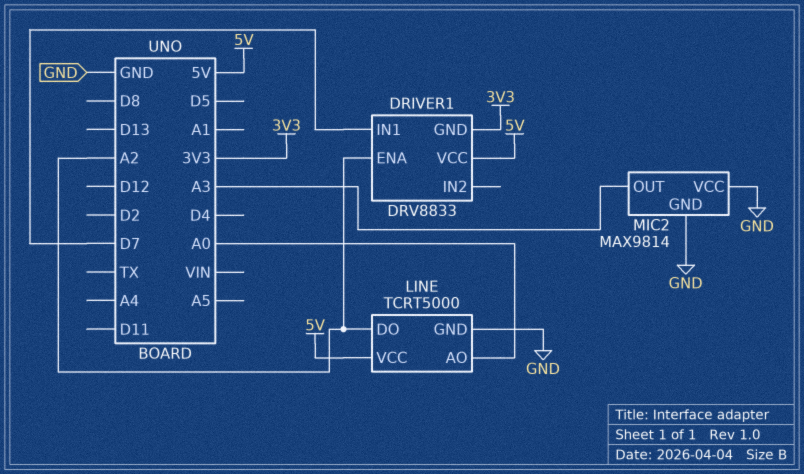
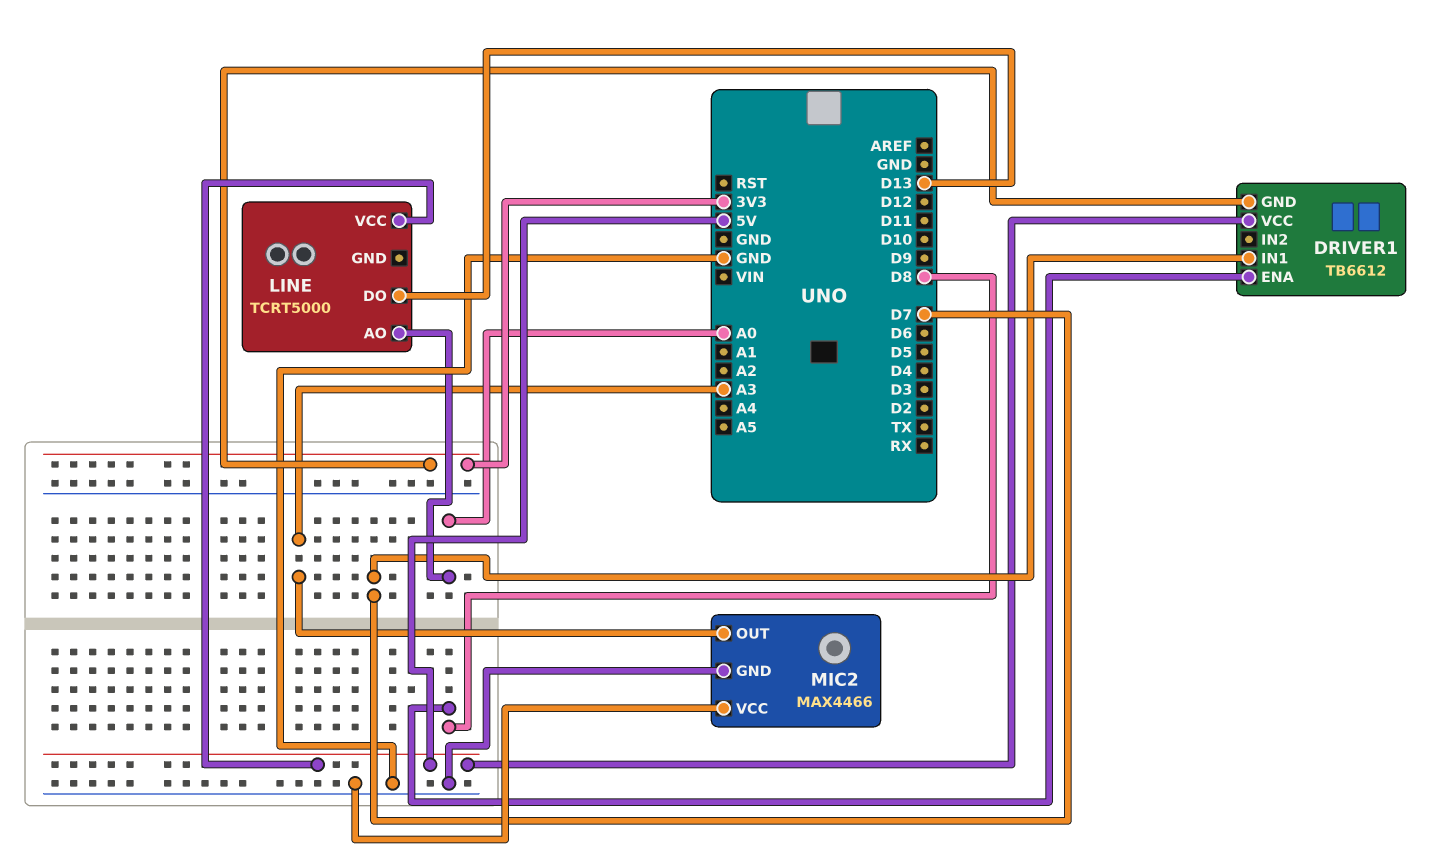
DRIVER1: DRV8833 -> TB6612
DRIVER1 pin ENA: A2 -> D8
LINE pin DO: A2 -> D13
LINE pin GND: GND -> none
MIC2: MAX9814 -> MAX4466

